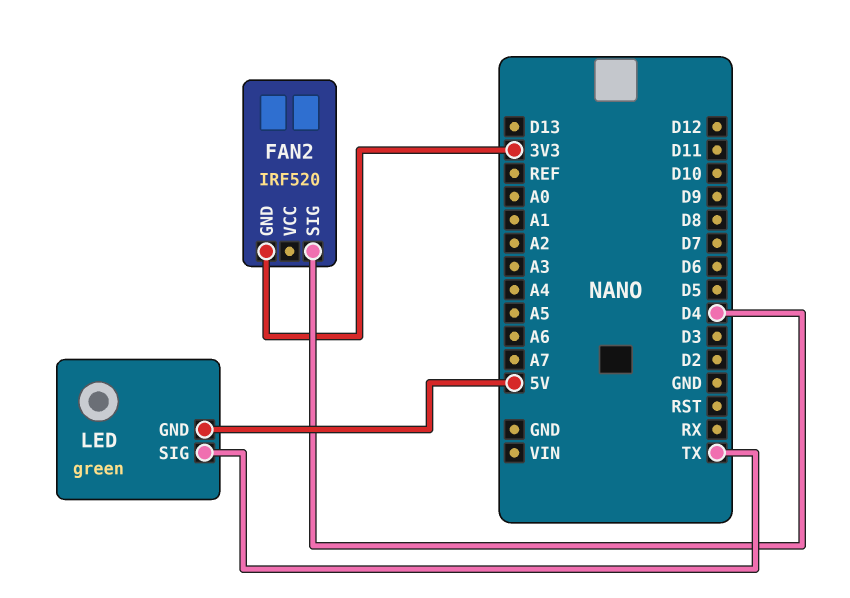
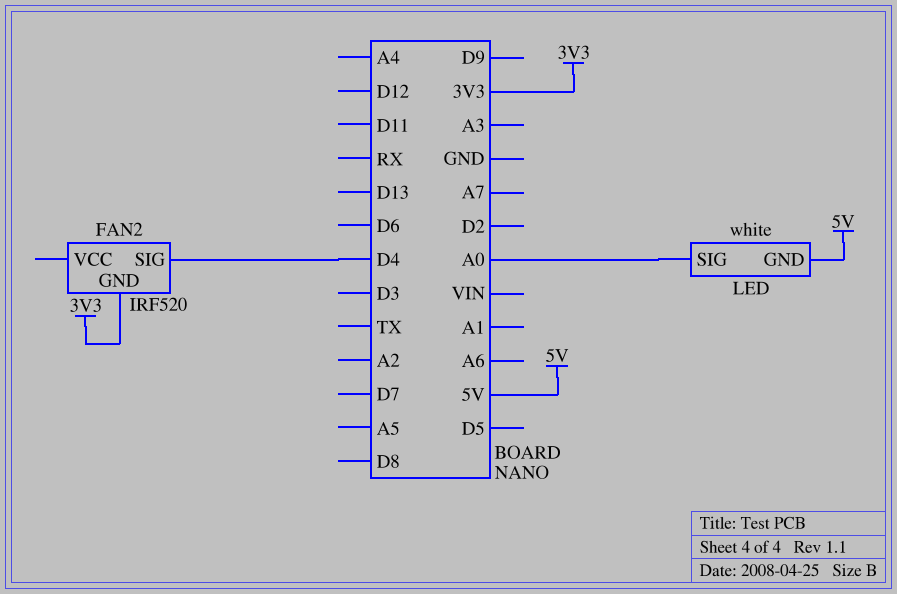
LED: green -> white
LED pin SIG: TX -> A0

